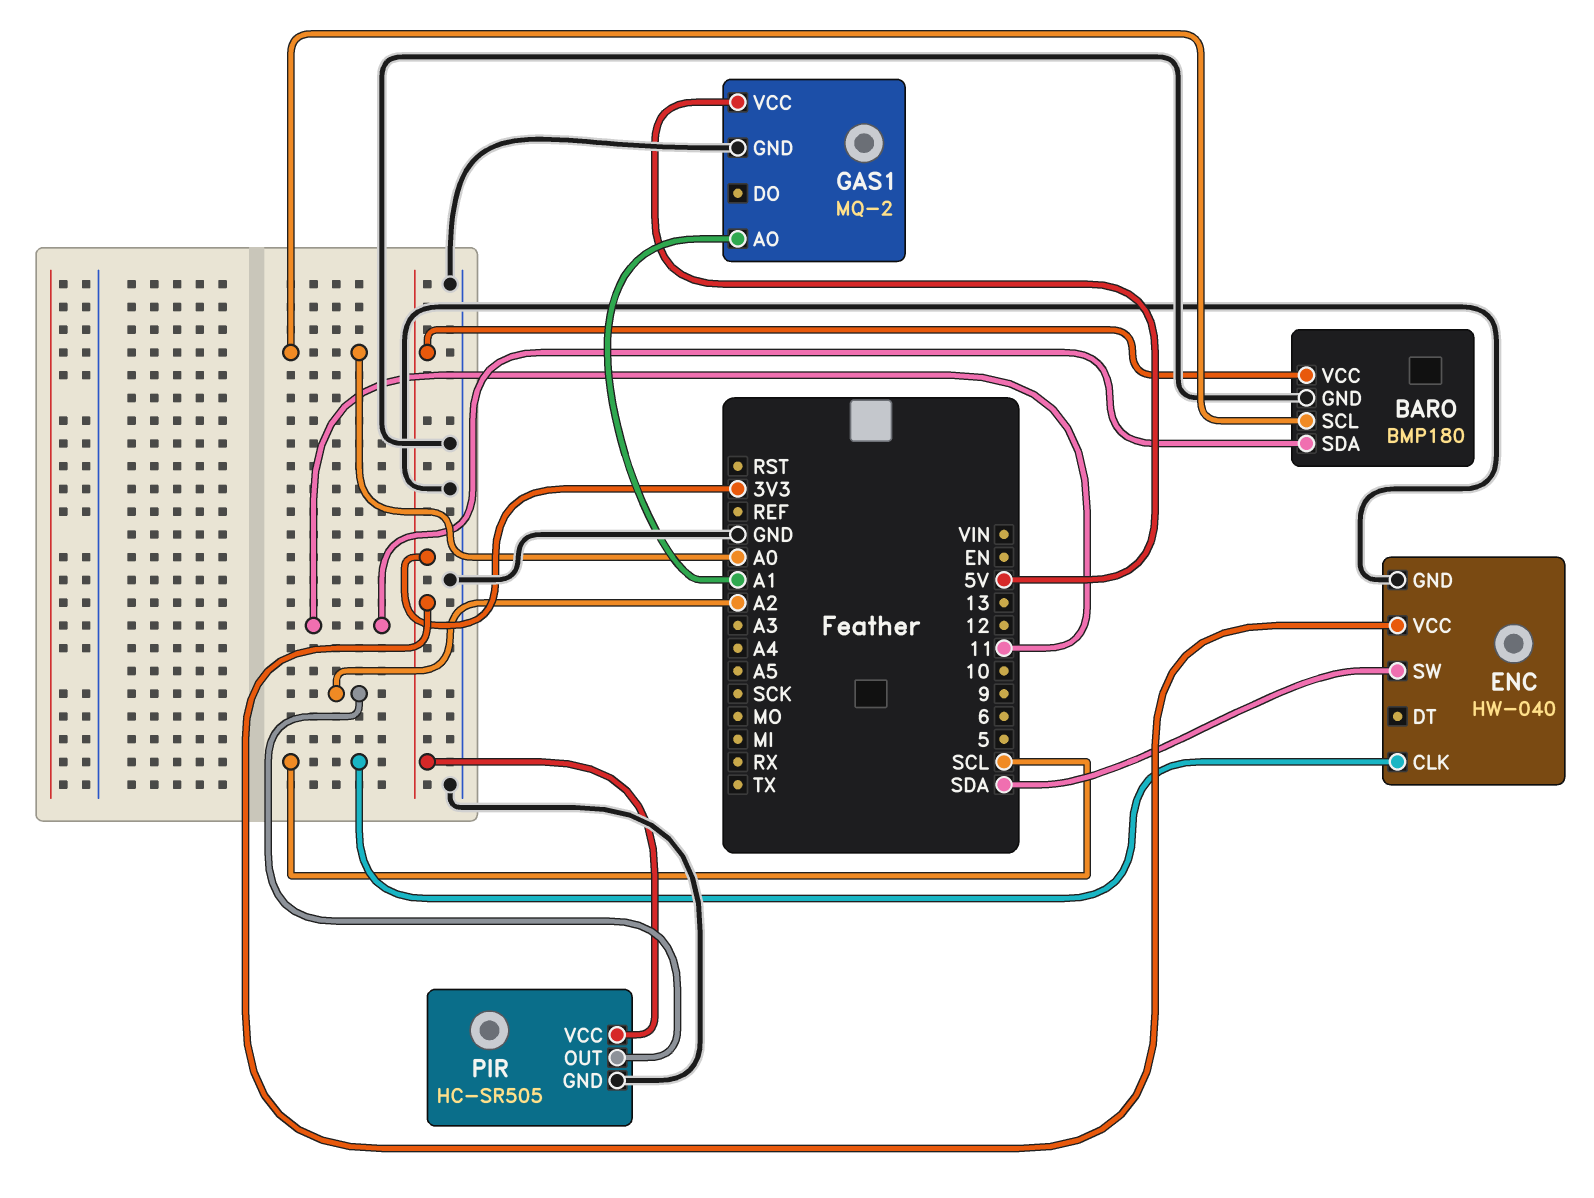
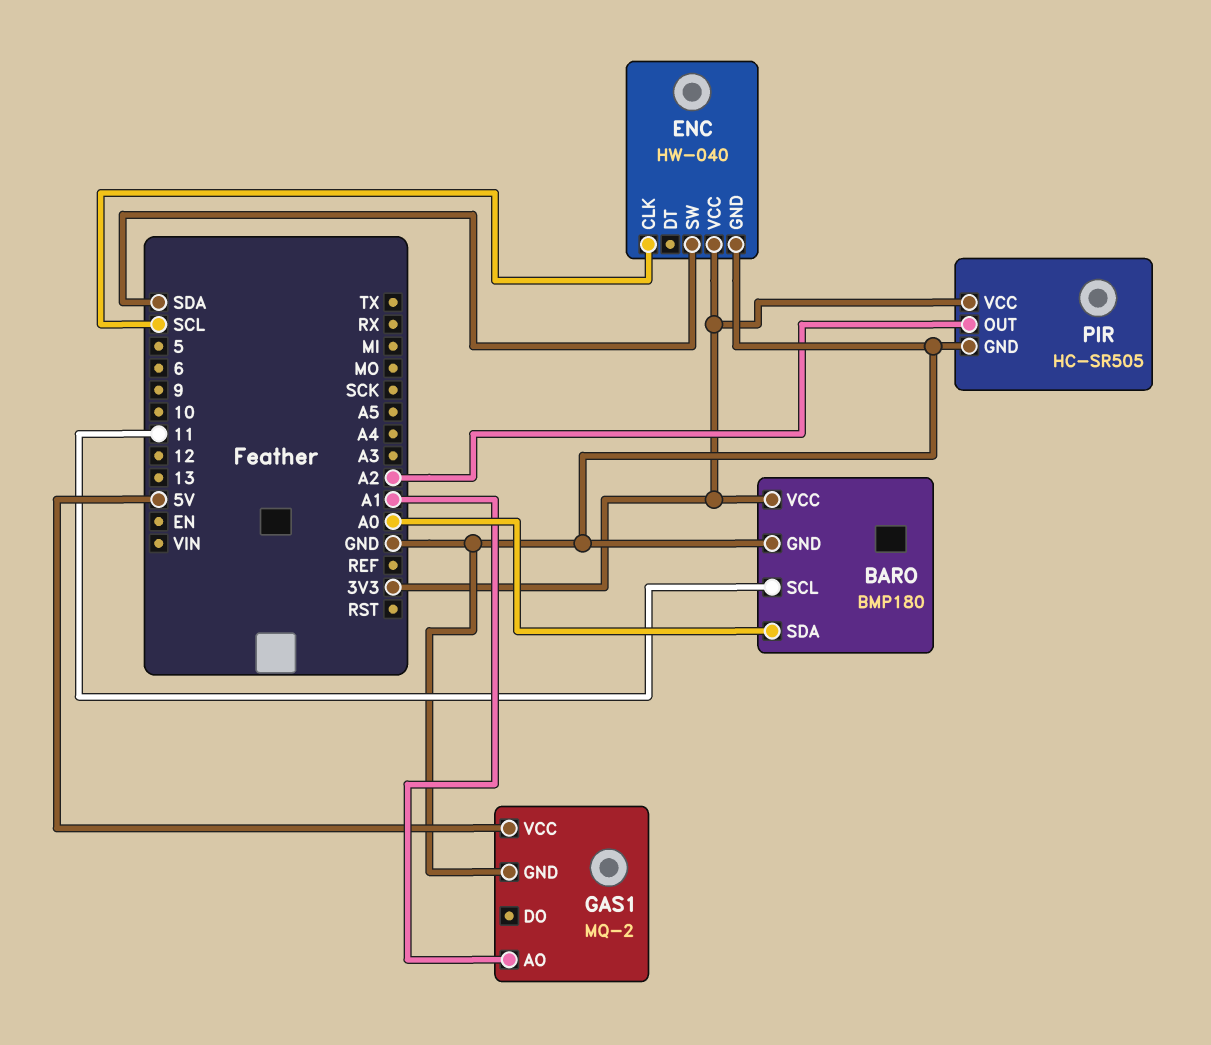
BARO pin SCL: A0 -> 11
BARO pin SDA: 11 -> A0

